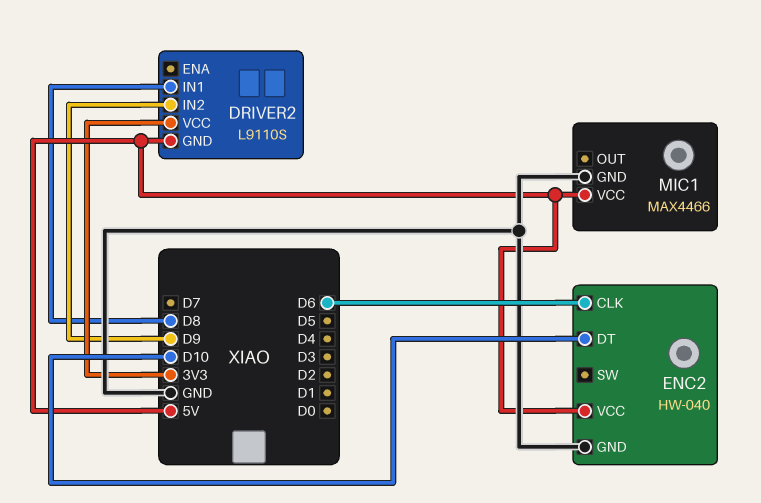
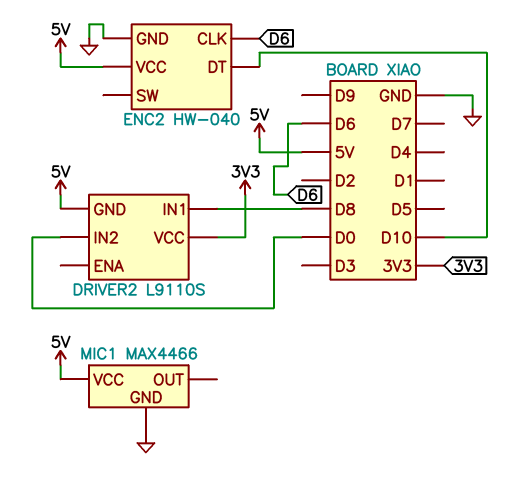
DRIVER2 pin IN2: D9 -> D0

